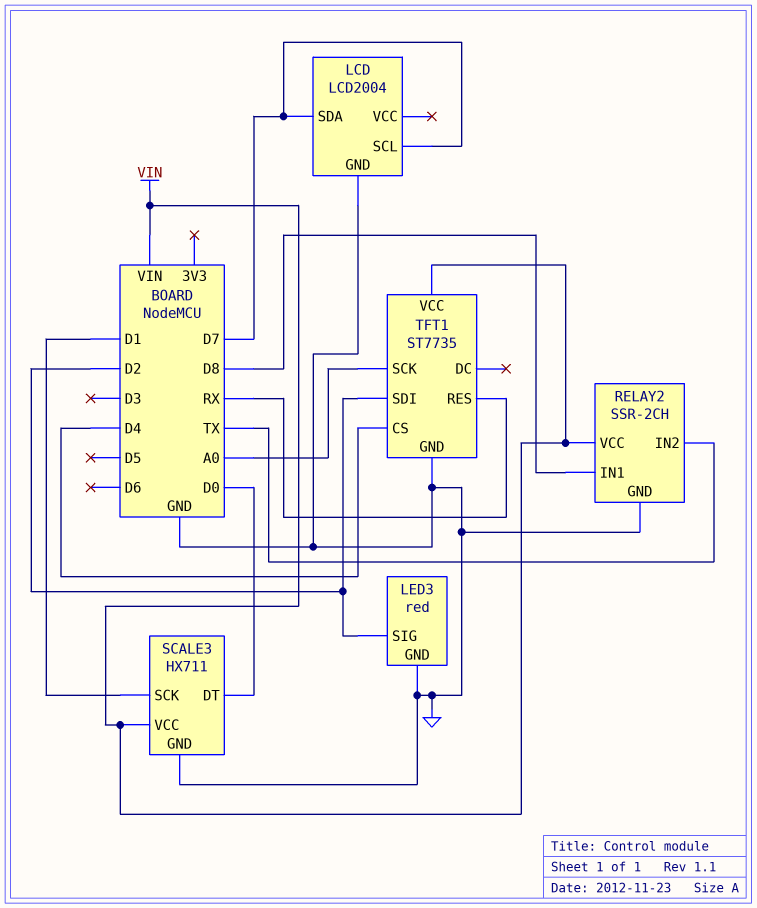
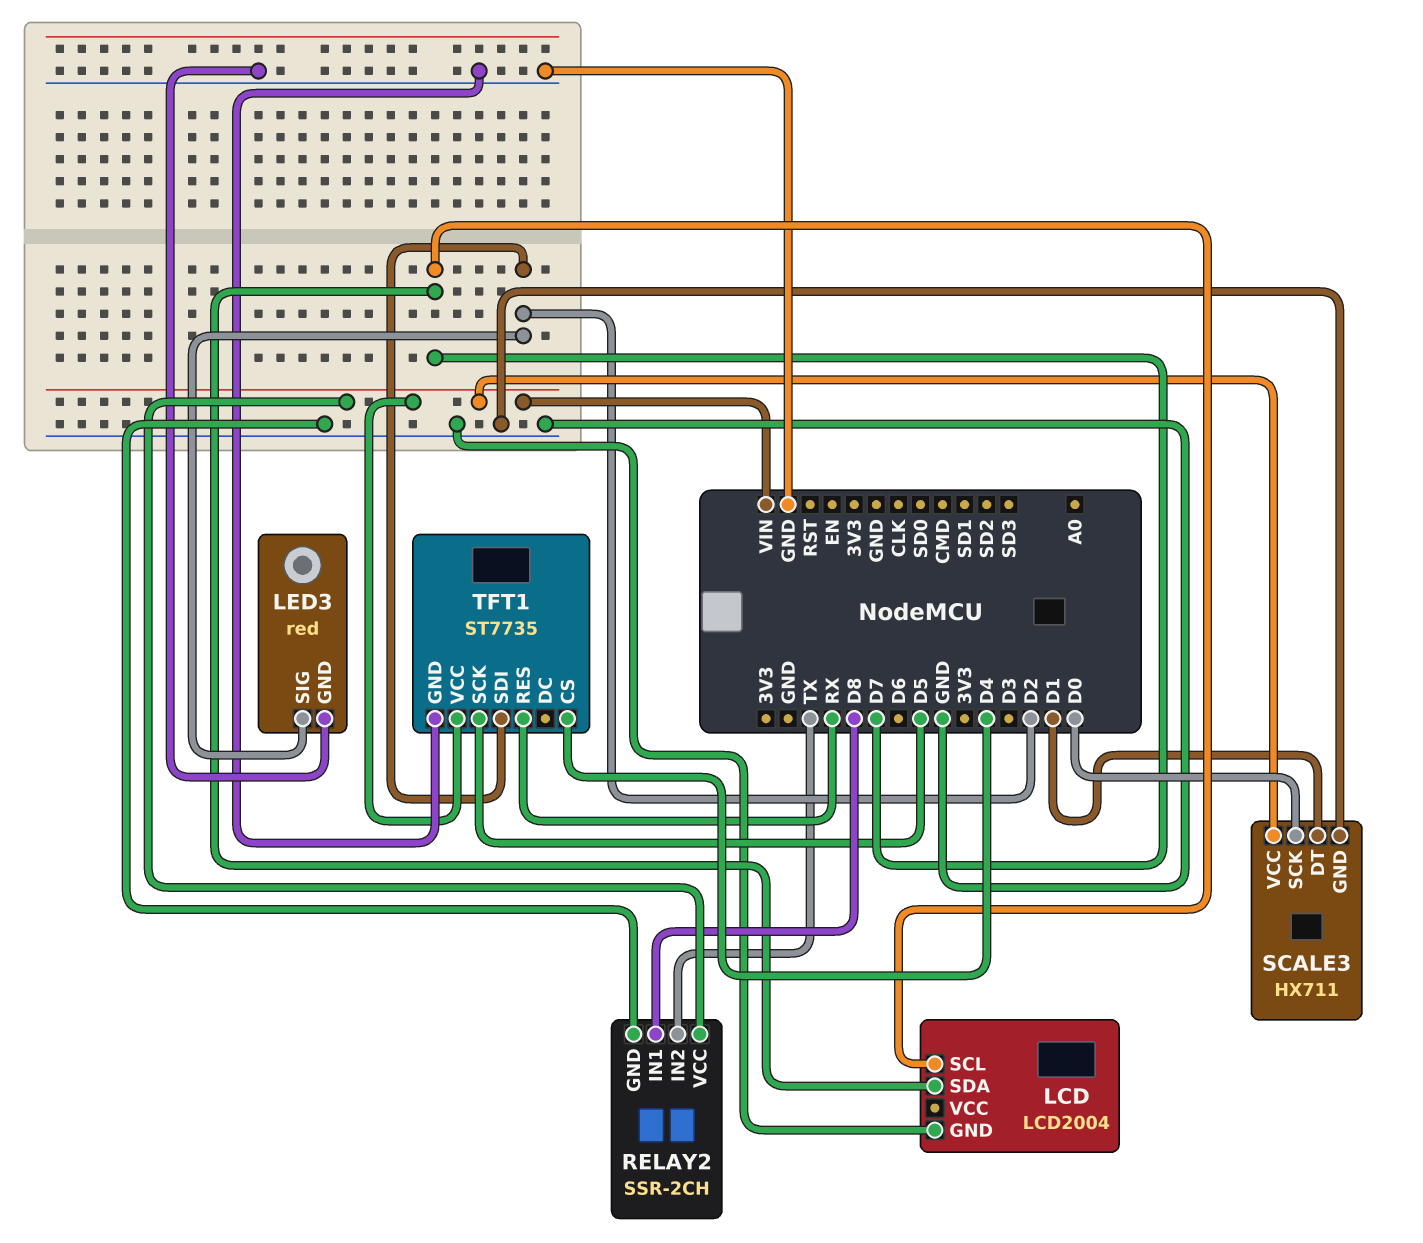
SCALE3 pin DT: D0 -> D1
SCALE3 pin SCK: D1 -> D0
TFT1 pin SCK: A0 -> D5

